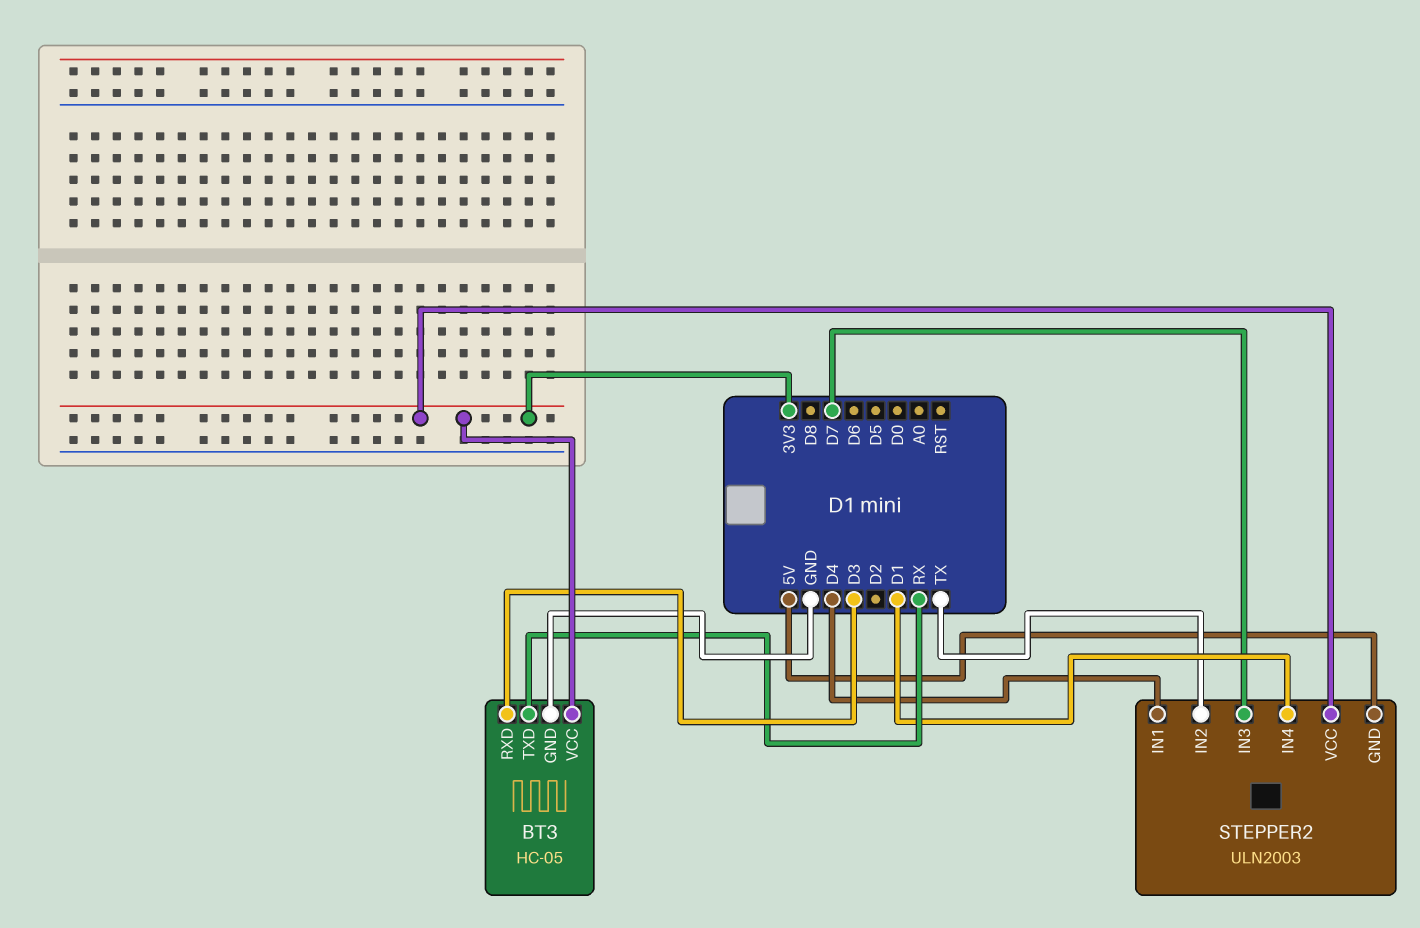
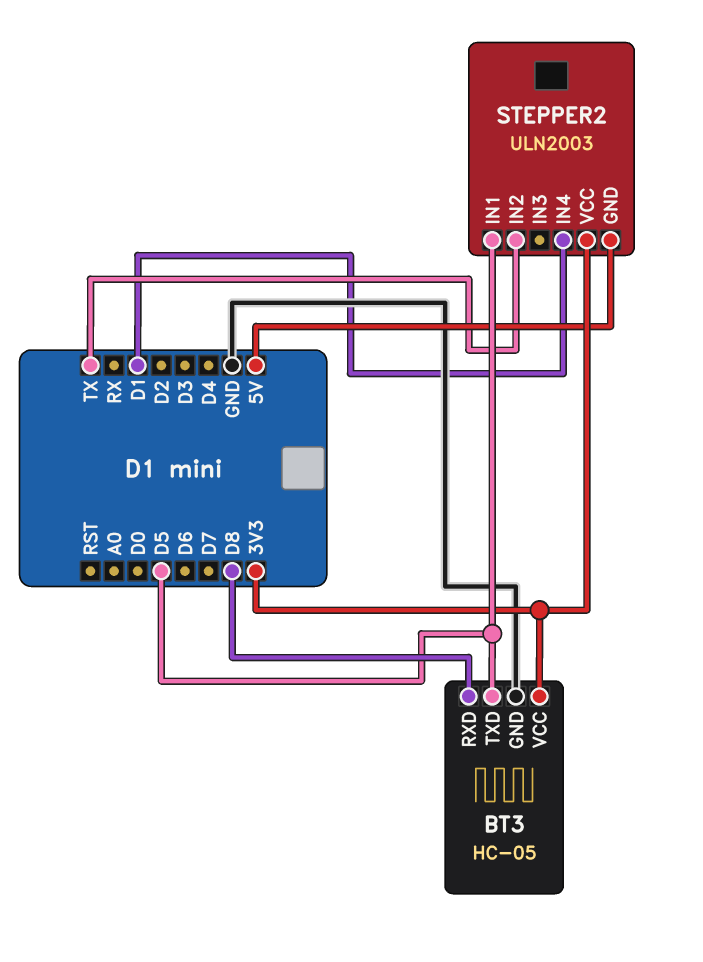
BT3 pin RXD: D3 -> D8
BT3 pin TXD: RX -> D5
STEPPER2 pin IN1: D4 -> D5
STEPPER2 pin IN3: D7 -> none

